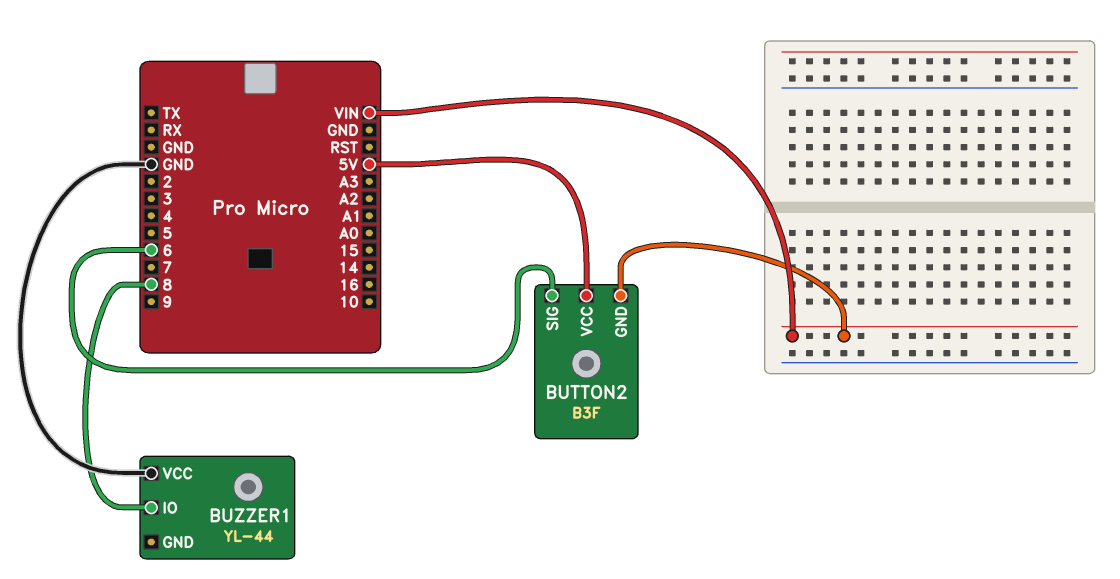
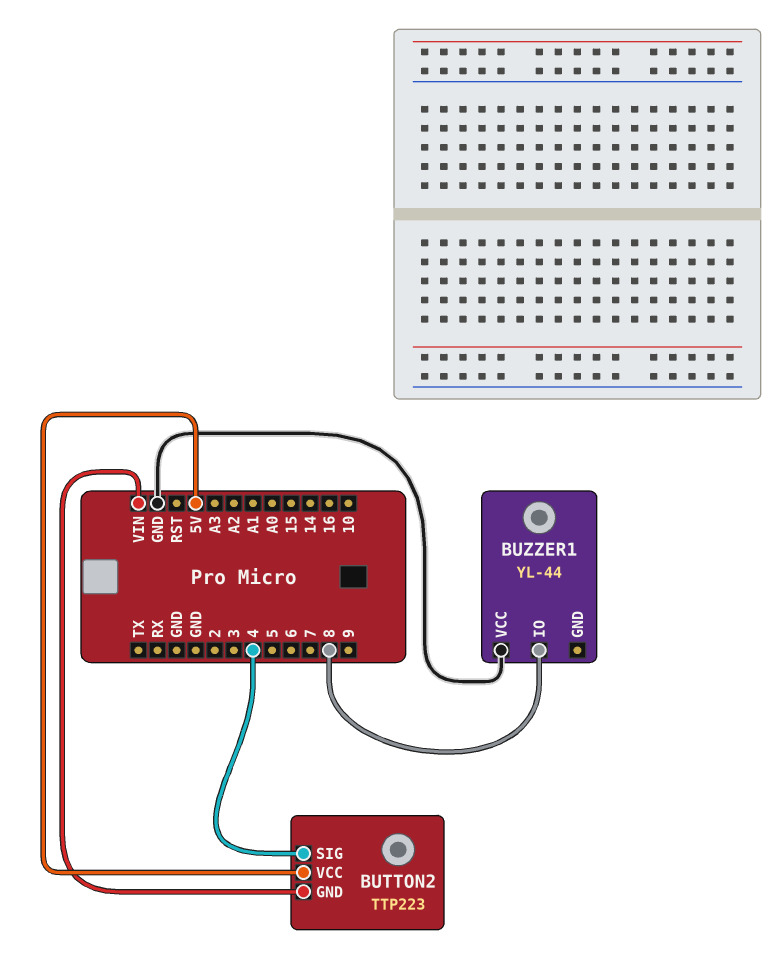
BUTTON2: B3F -> TTP223
BUTTON2 pin SIG: 6 -> 4

